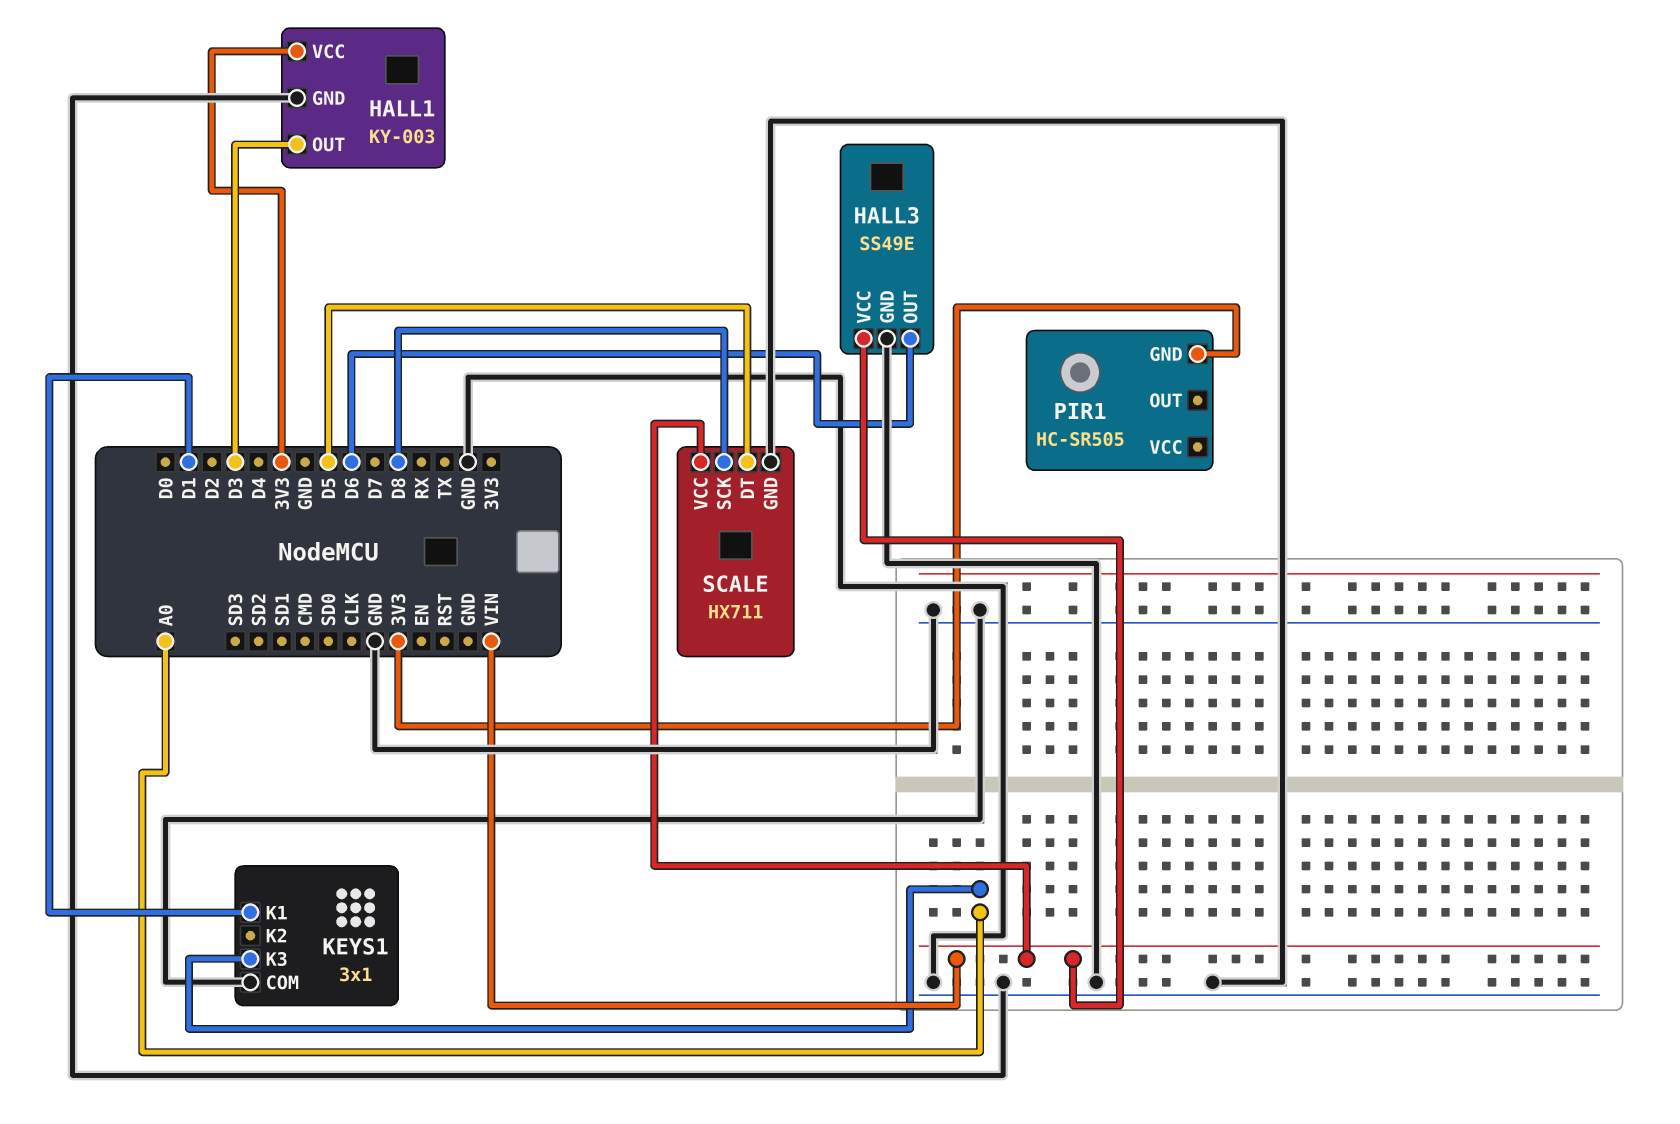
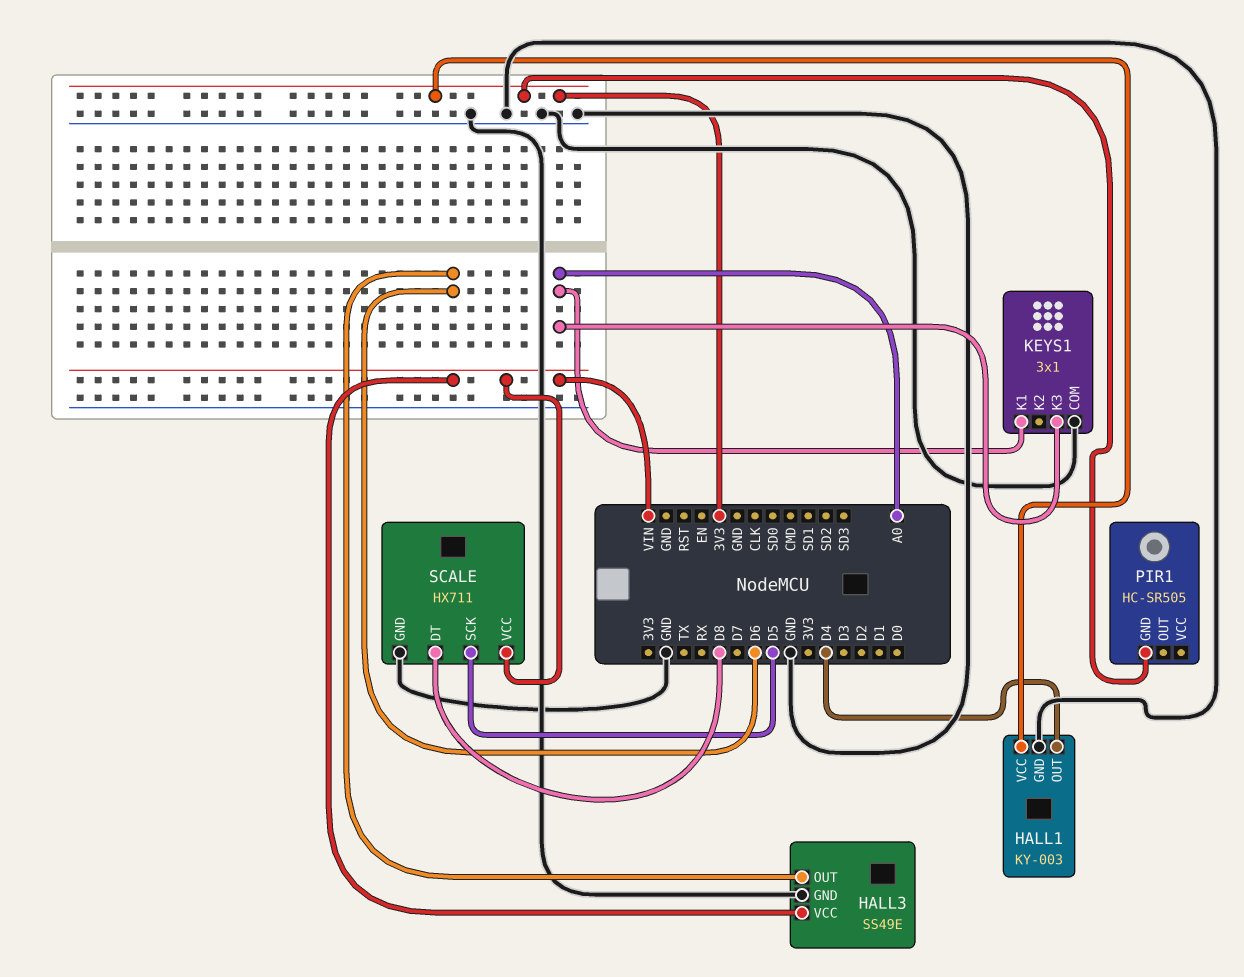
HALL1 pin OUT: D3 -> D4
KEYS1 pin K1: D1 -> A0
SCALE pin DT: D5 -> D8
SCALE pin SCK: D8 -> D5

